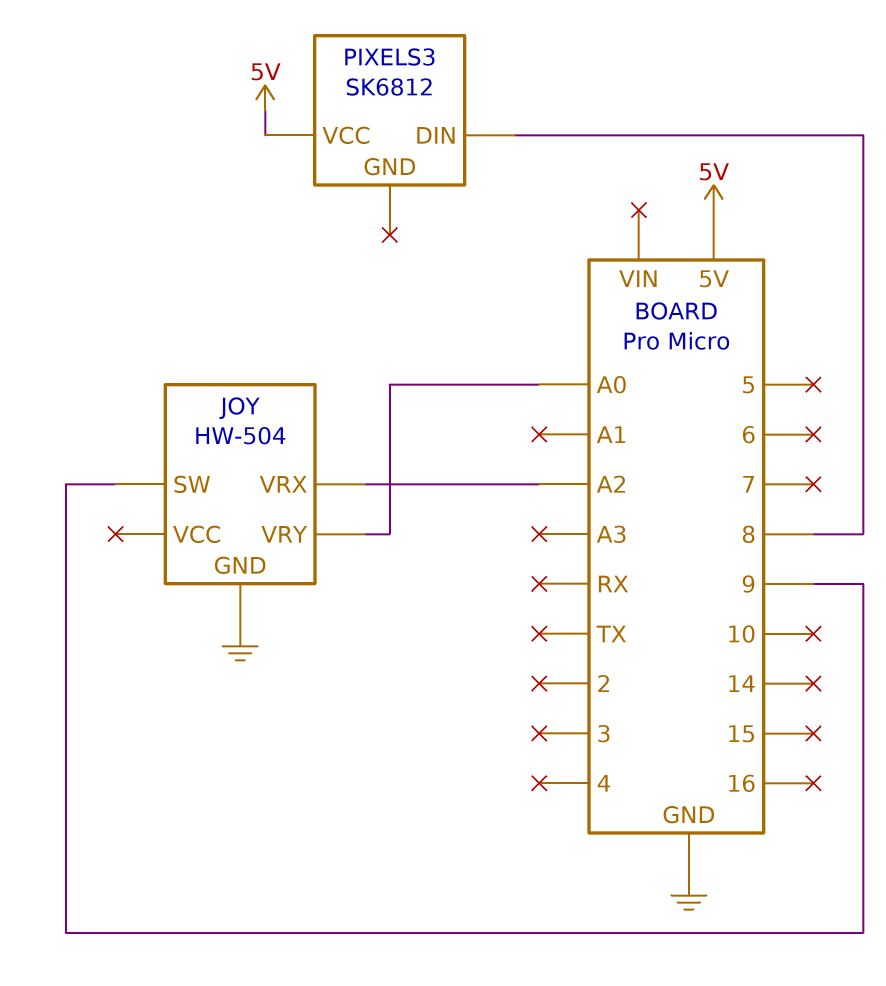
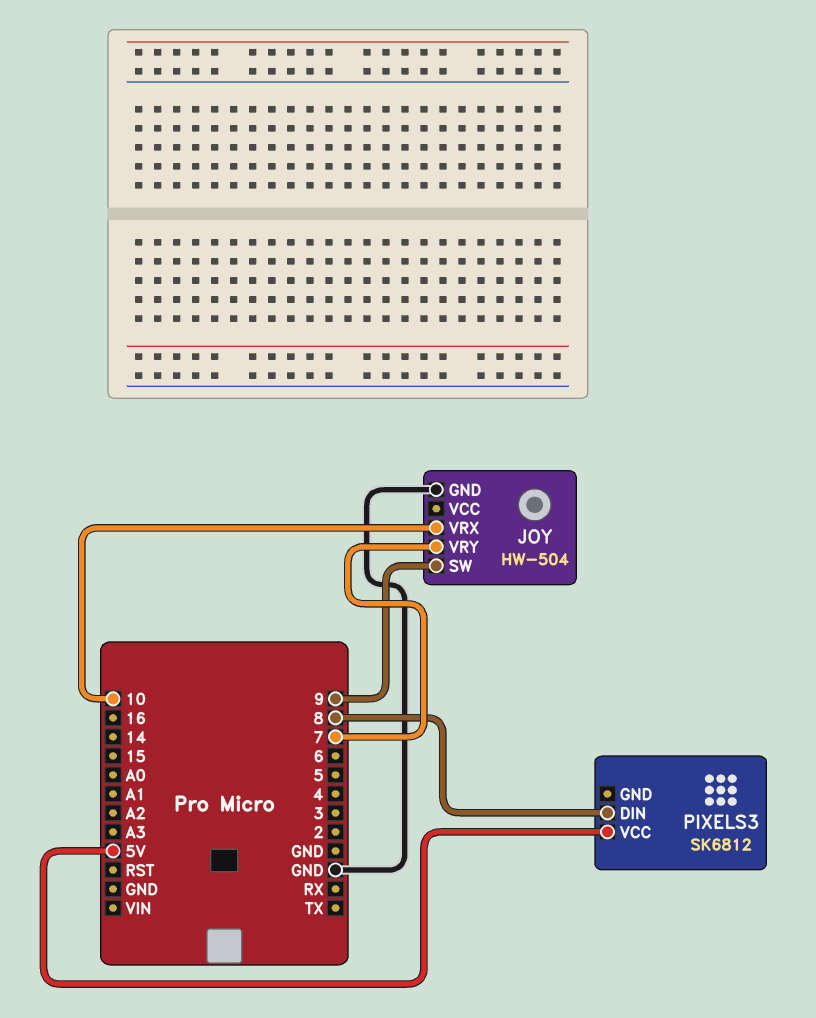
JOY pin VRX: A2 -> 10
JOY pin VRY: A0 -> 7

